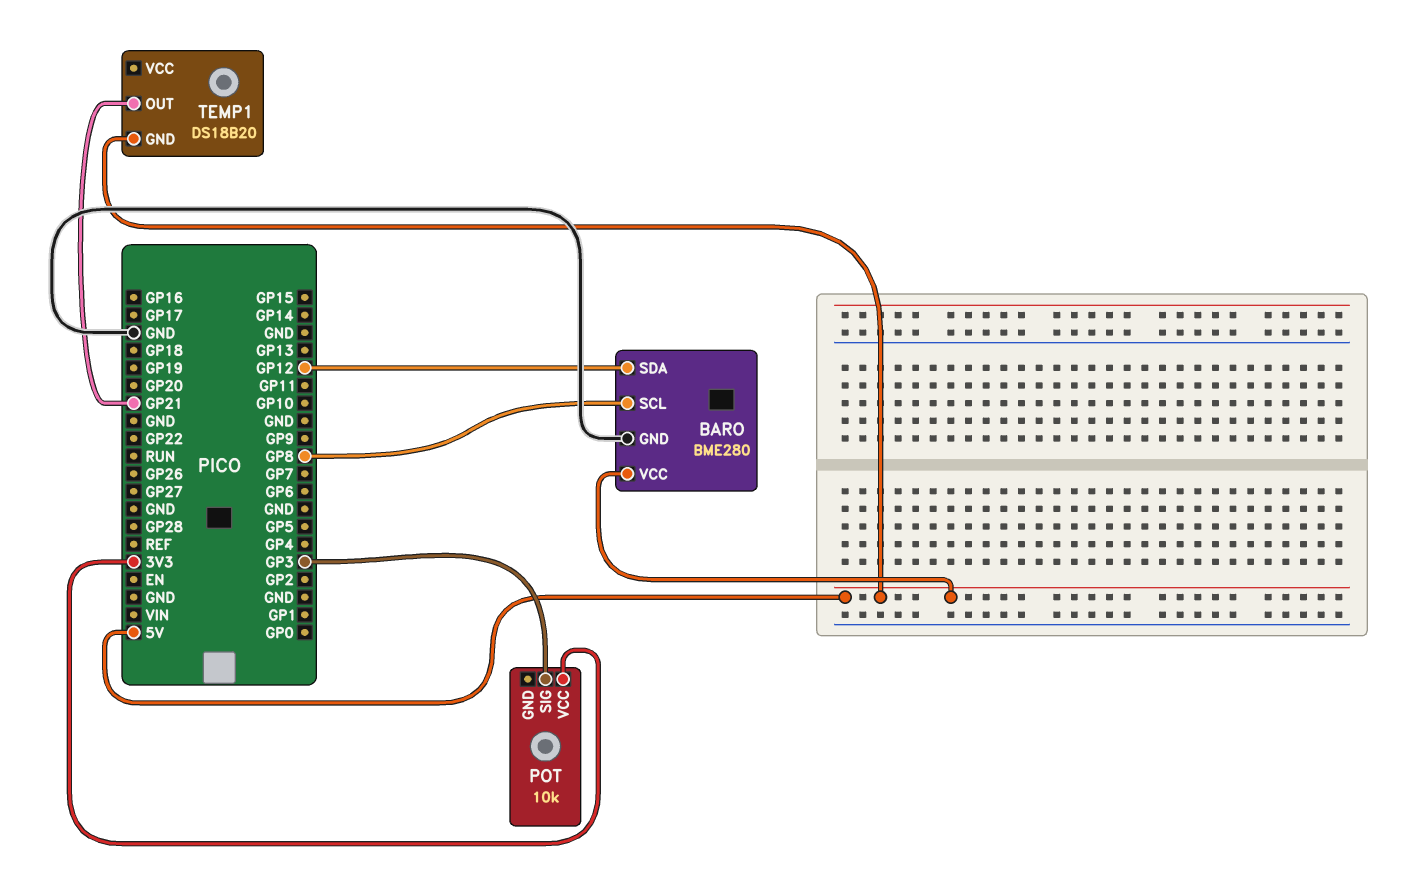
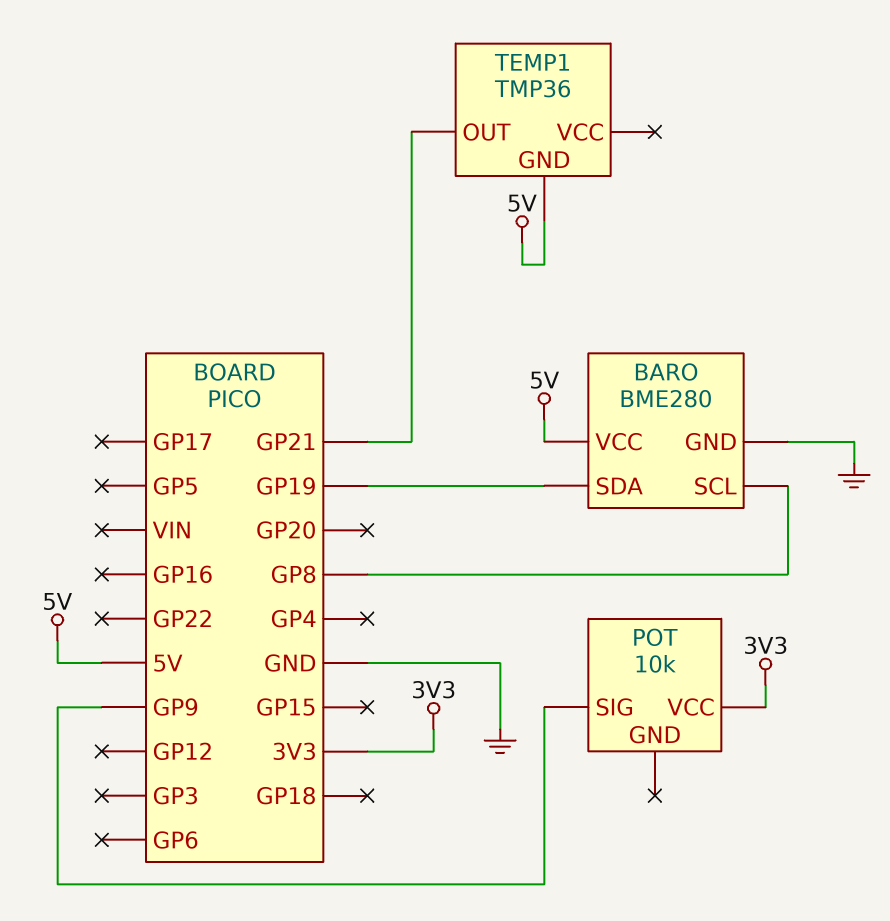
BARO pin SDA: GP12 -> GP19
POT pin SIG: GP3 -> GP9
TEMP1: DS18B20 -> TMP36

